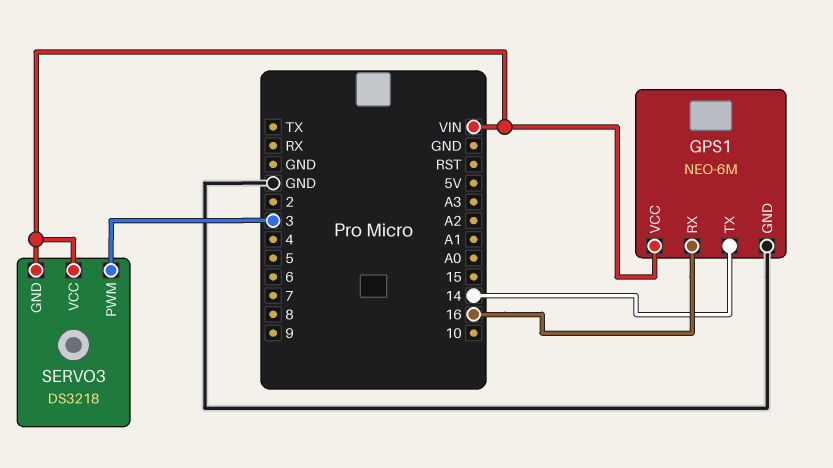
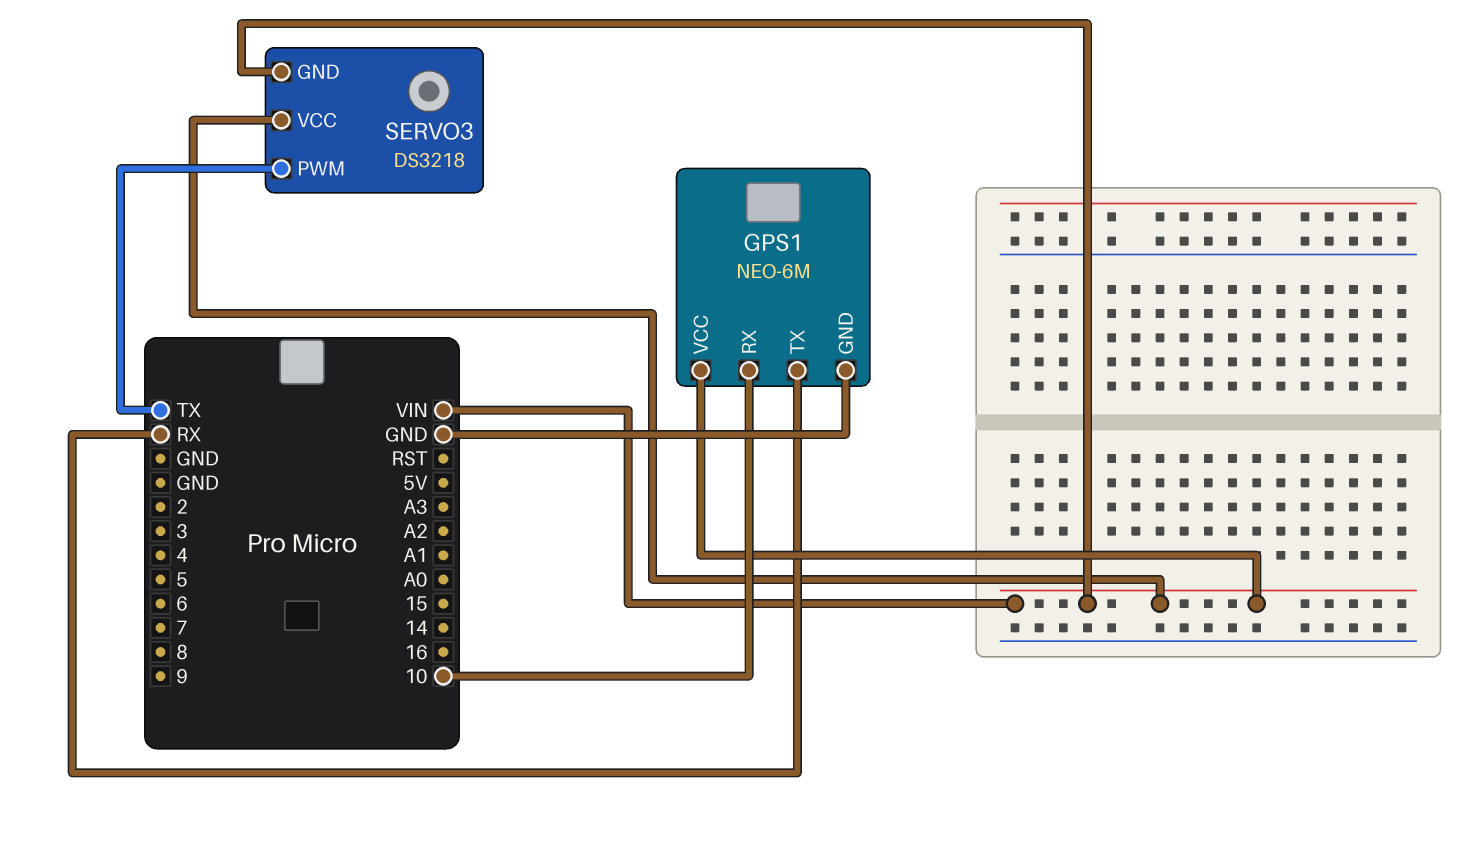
GPS1 pin RX: 16 -> 10
GPS1 pin TX: 14 -> RX
SERVO3 pin PWM: 3 -> TX

